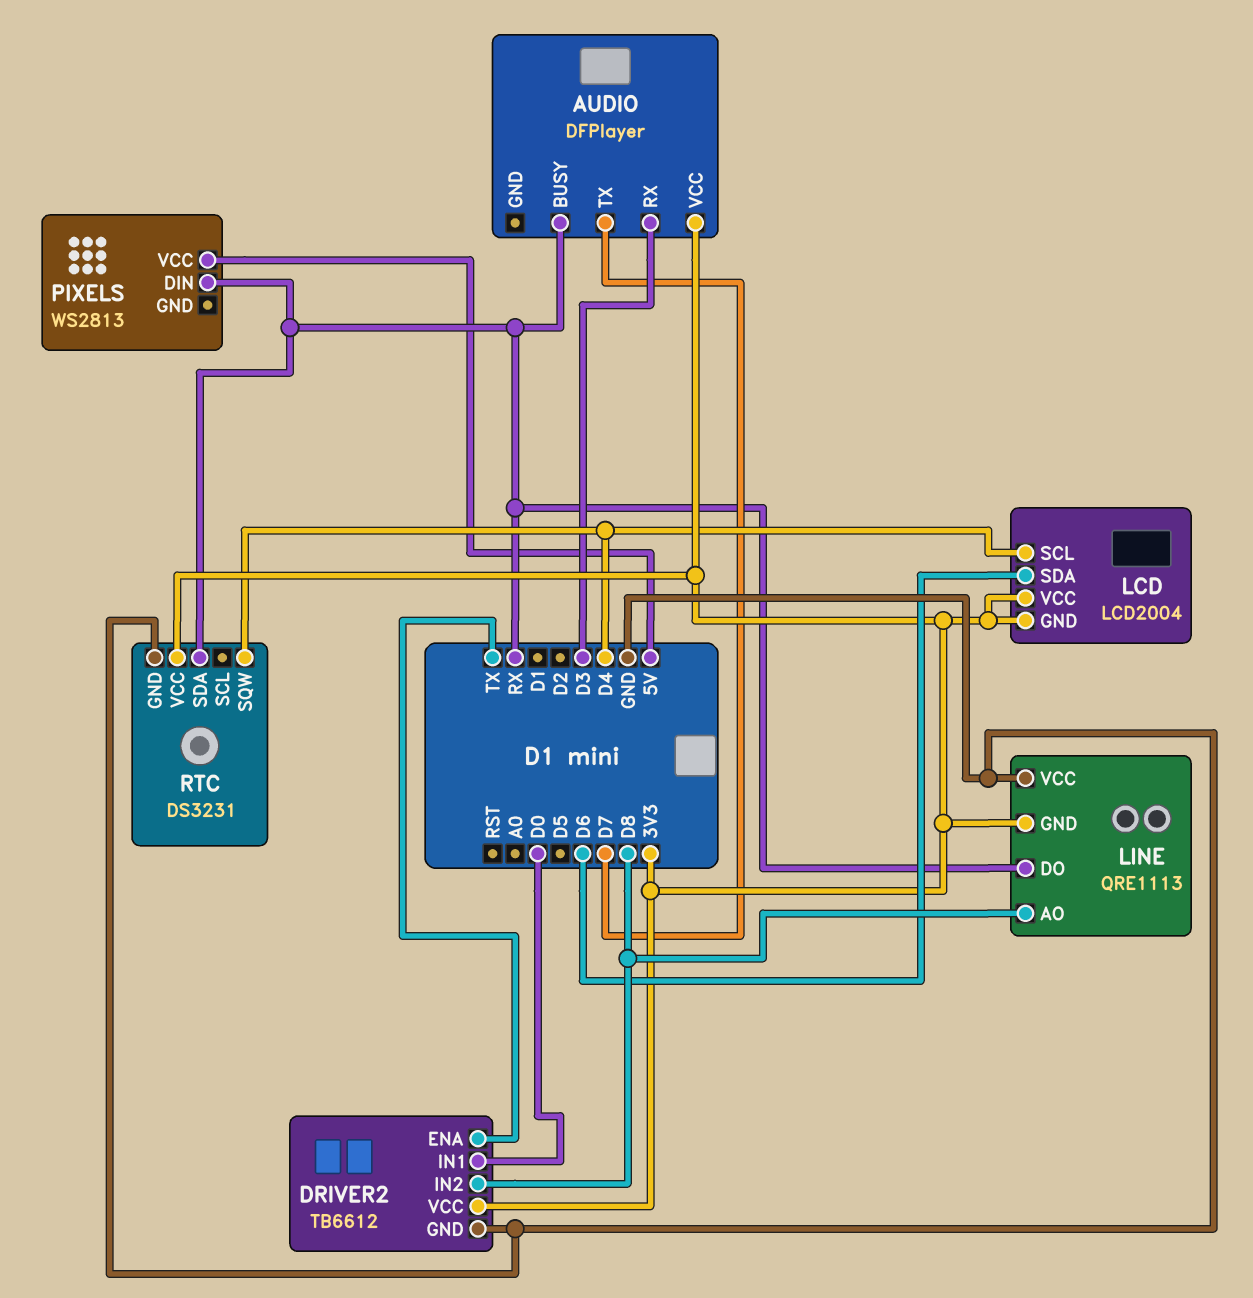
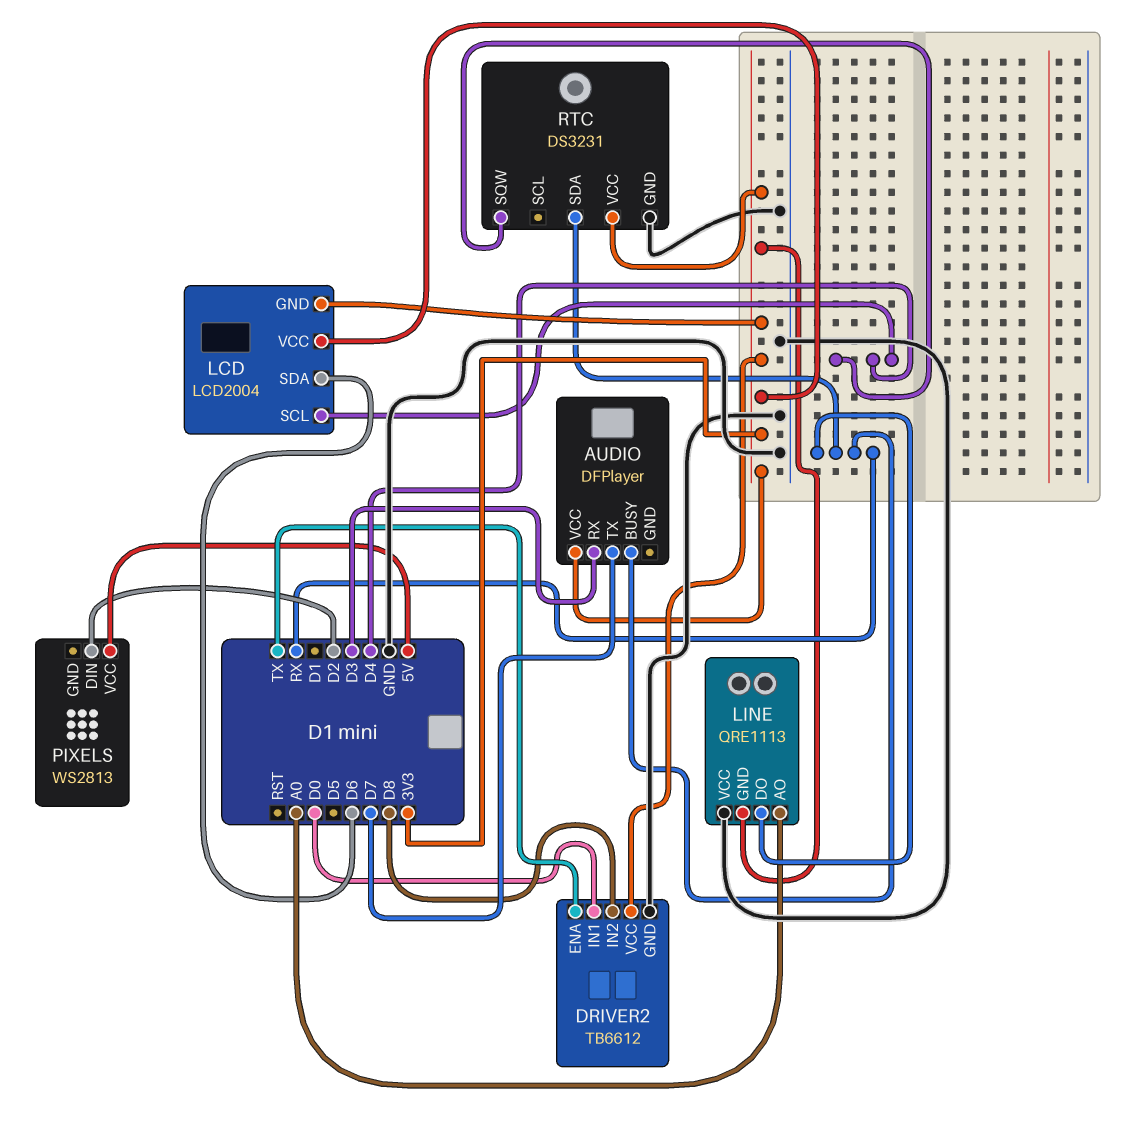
LINE pin AO: D8 -> A0
PIXELS pin DIN: RX -> D2

